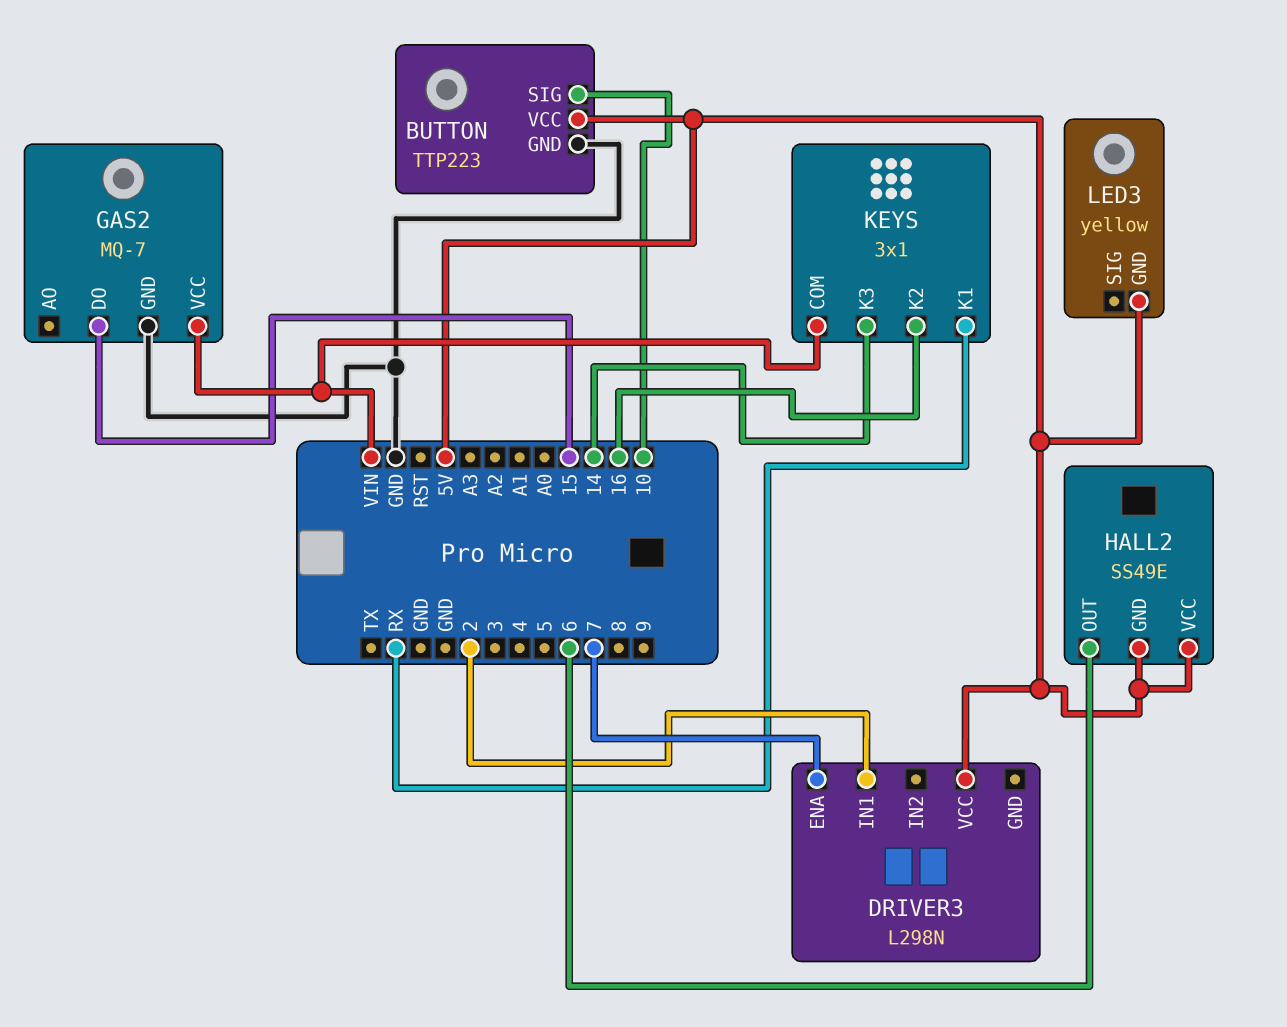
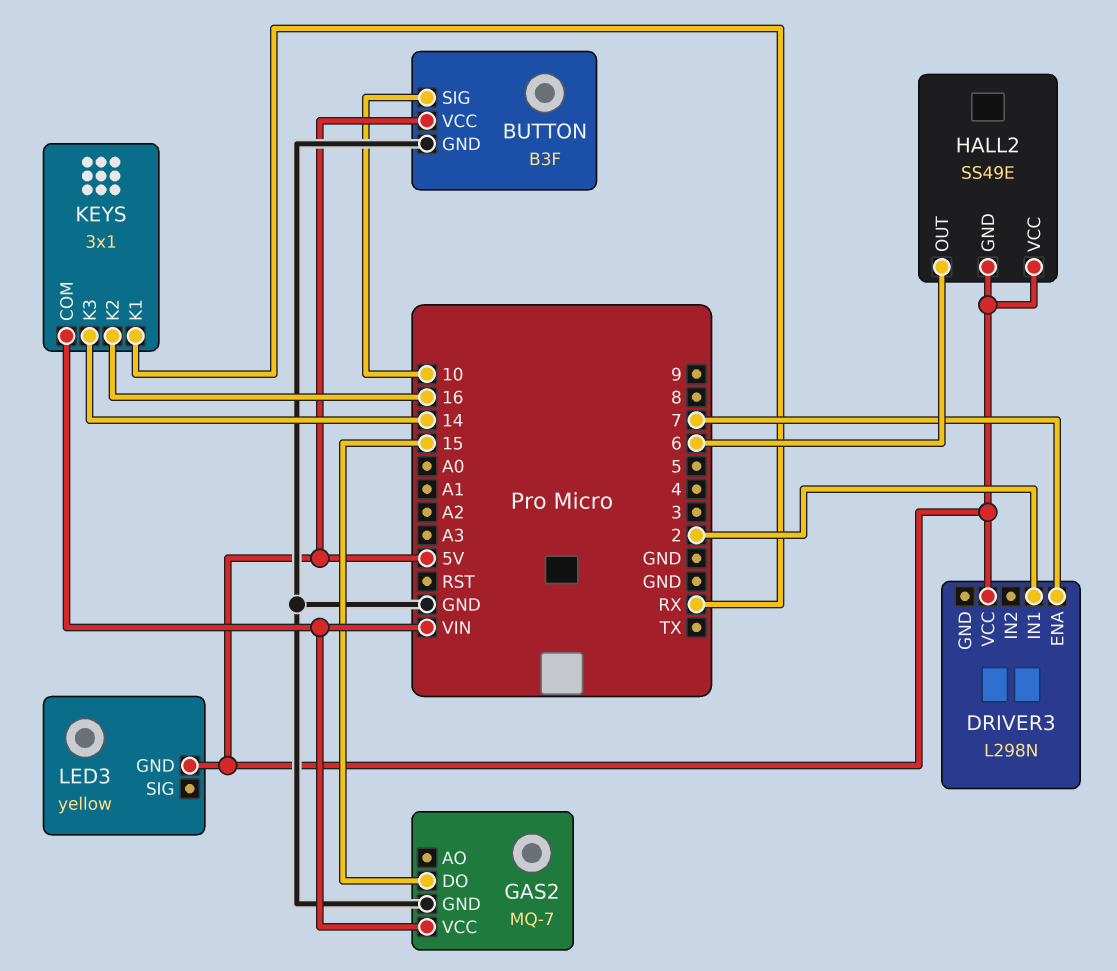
BUTTON: TTP223 -> B3F

